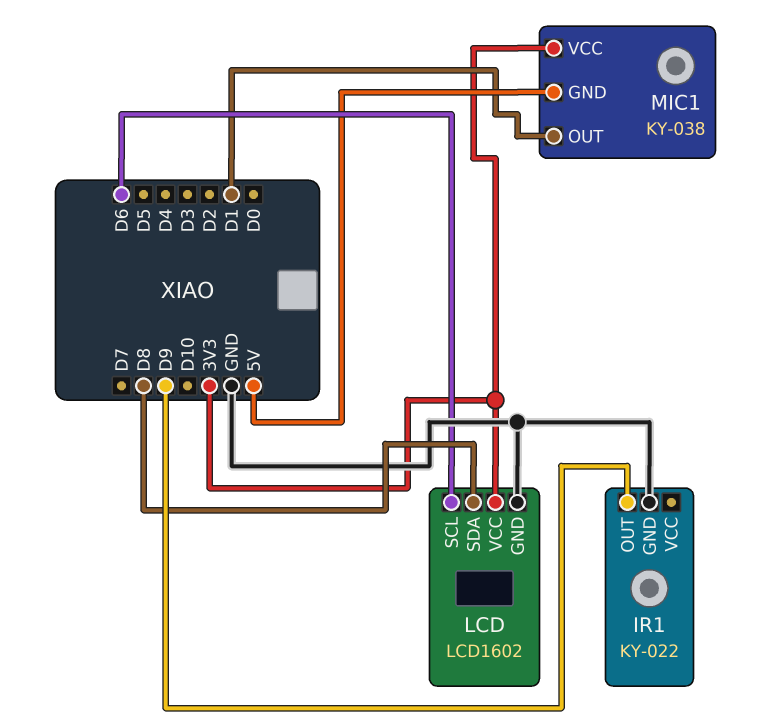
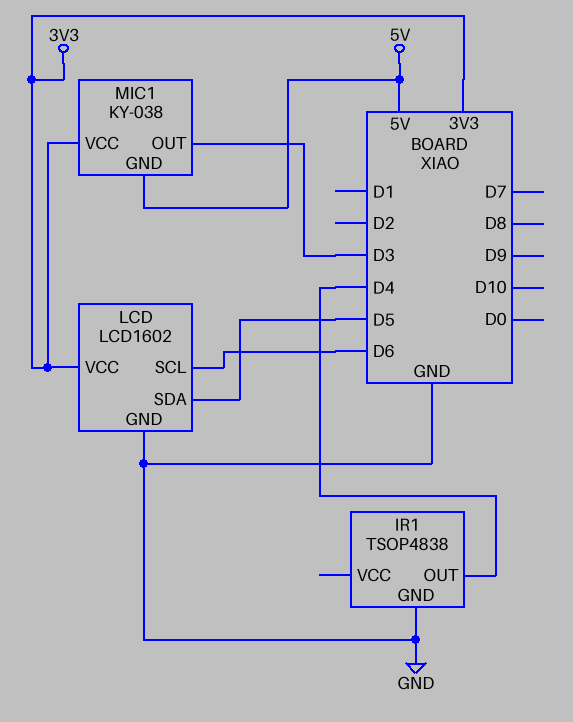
IR1: KY-022 -> TSOP4838
IR1 pin OUT: D9 -> D4
LCD pin SDA: D8 -> D5
MIC1 pin OUT: D1 -> D3

